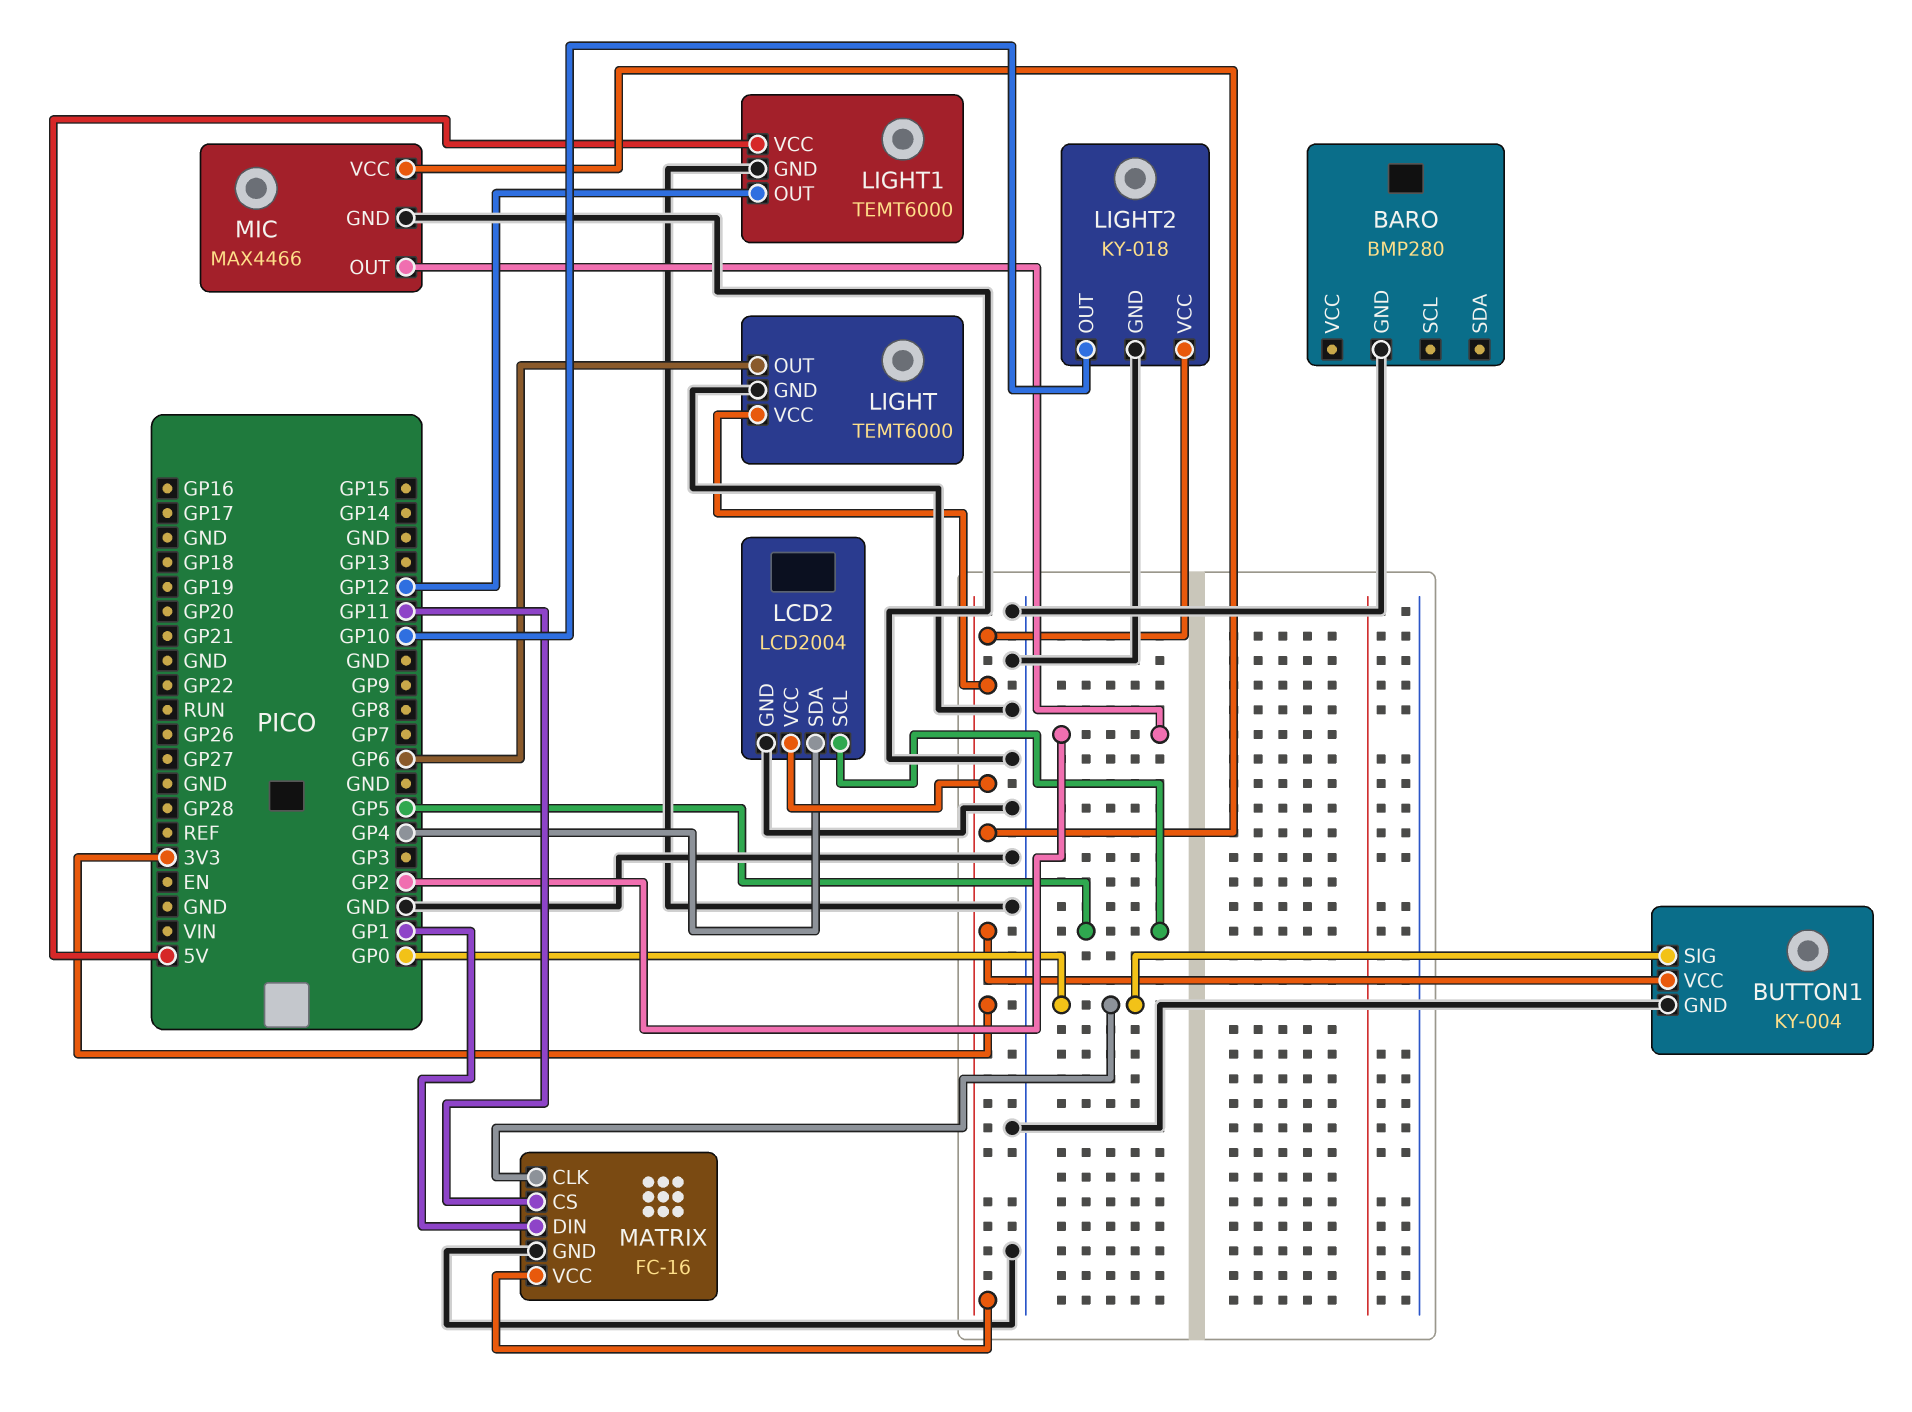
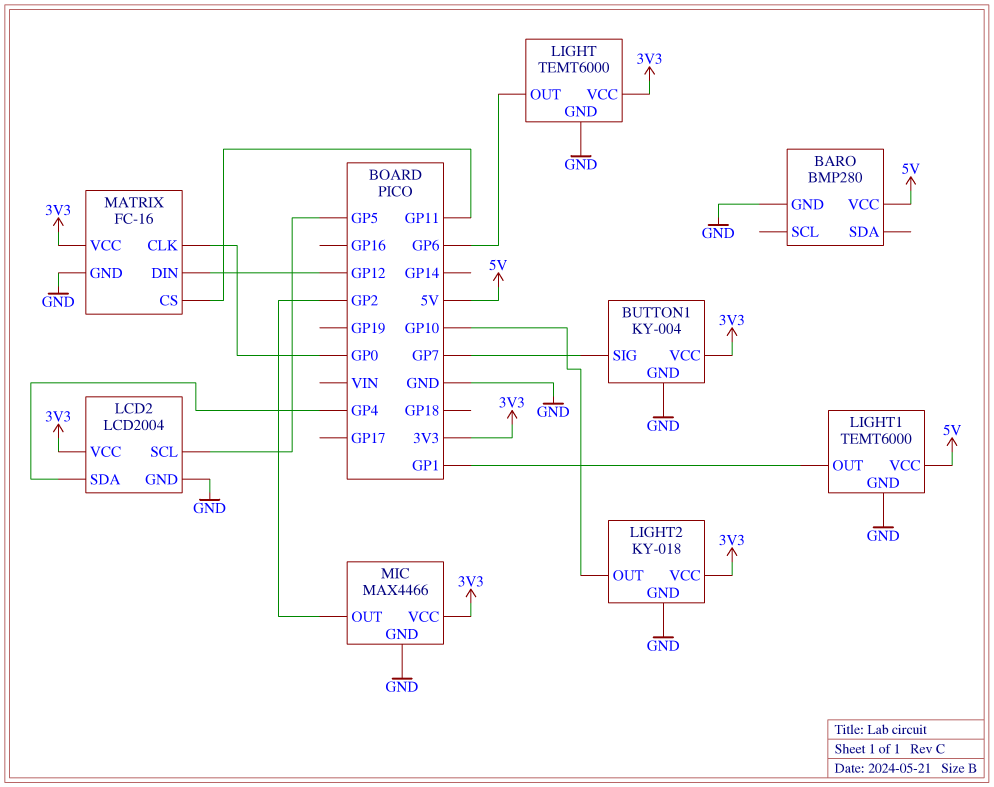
BARO pin VCC: none -> 5V
BUTTON1 pin SIG: GP0 -> GP7
LIGHT1 pin OUT: GP12 -> GP1
MATRIX pin DIN: GP1 -> GP12

